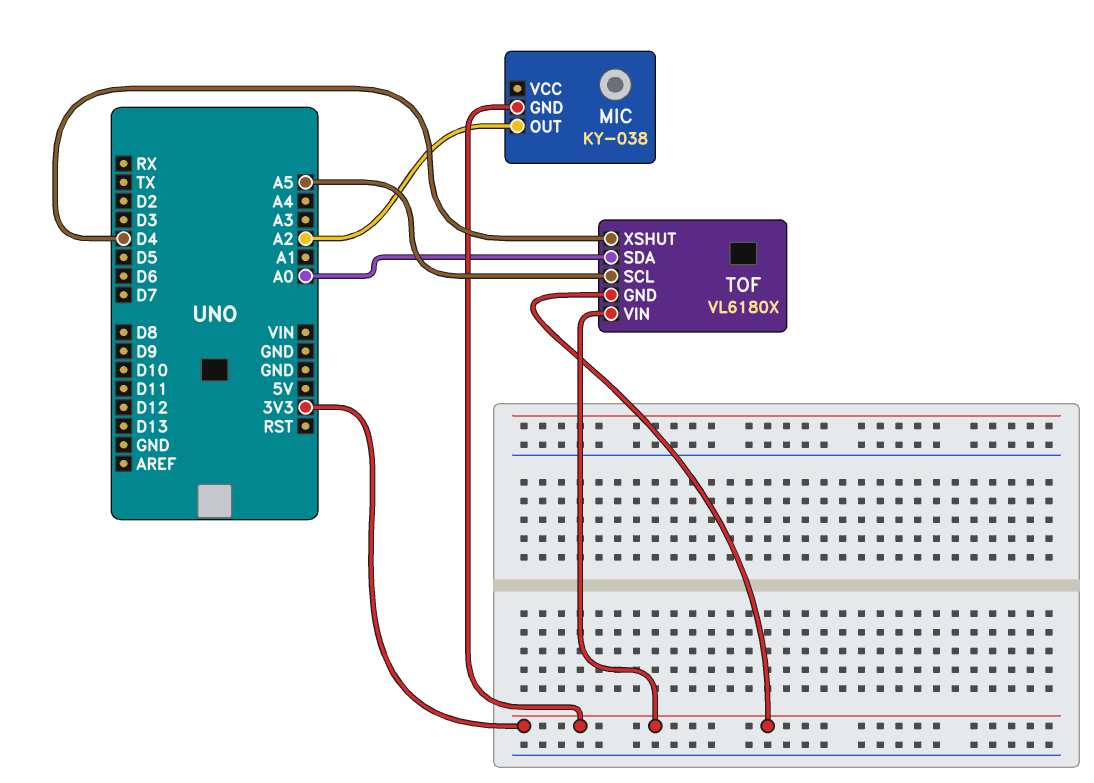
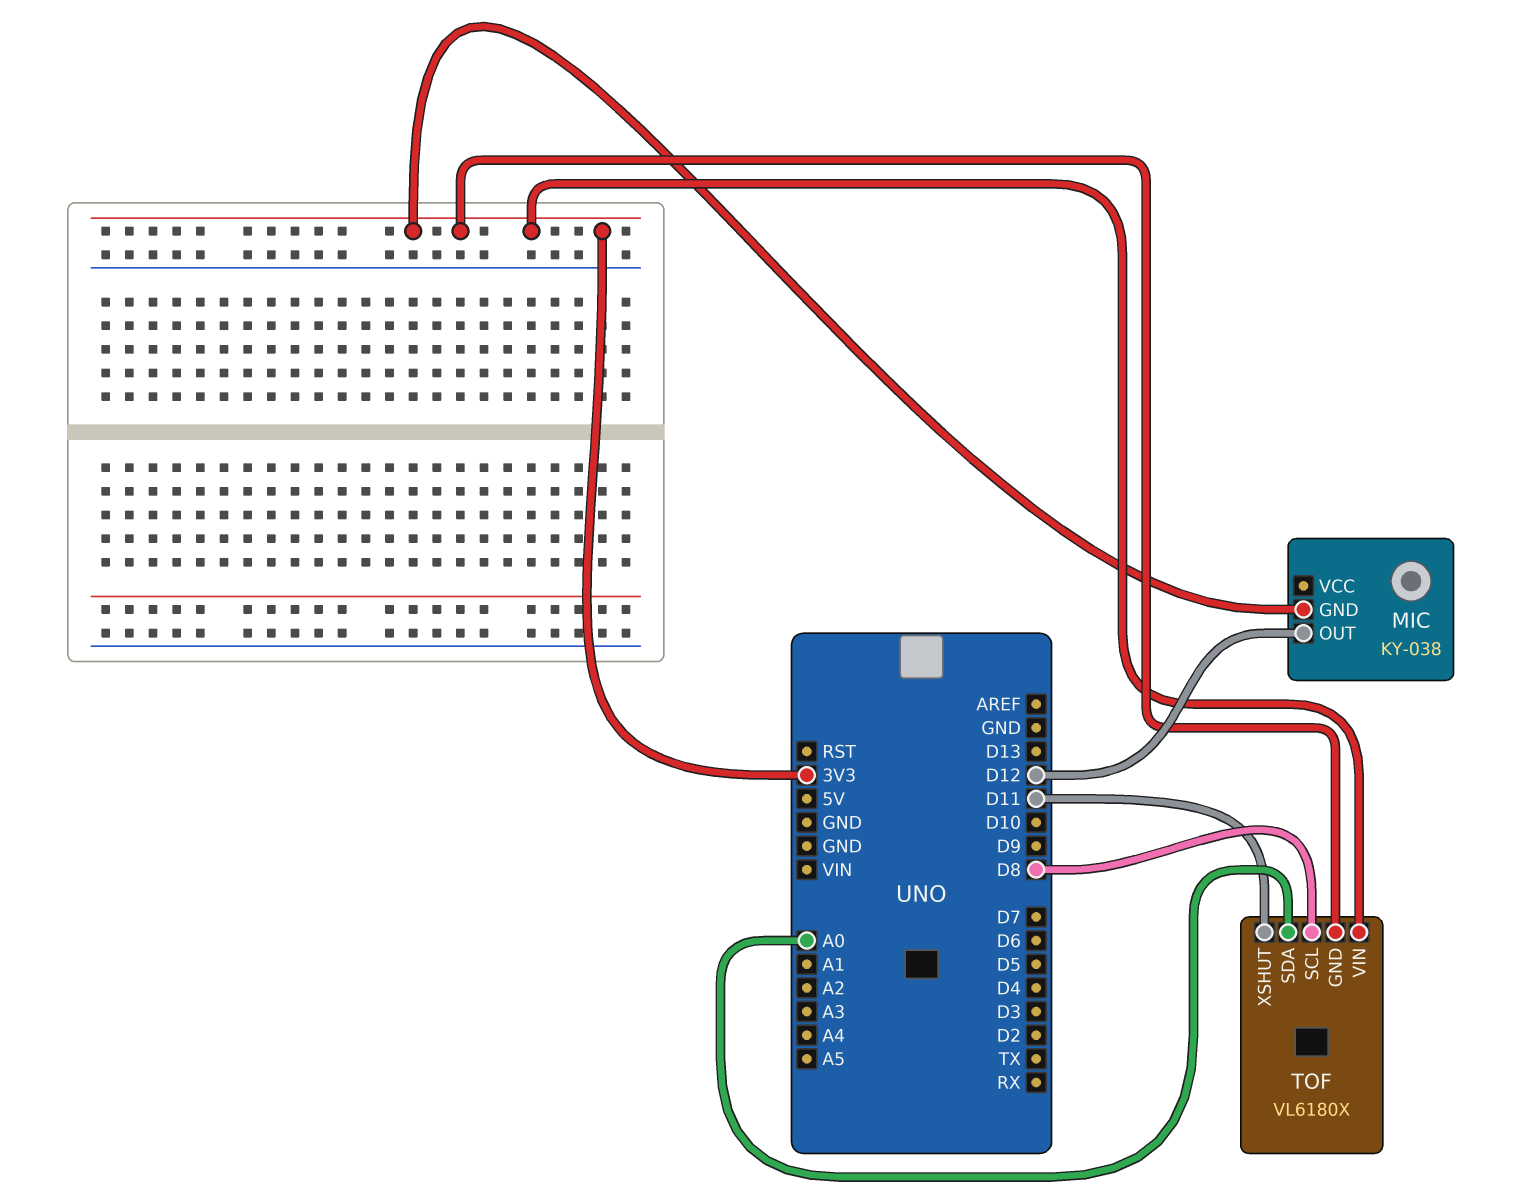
MIC pin OUT: A2 -> D12
TOF pin SCL: A5 -> D8
TOF pin XSHUT: D4 -> D11

